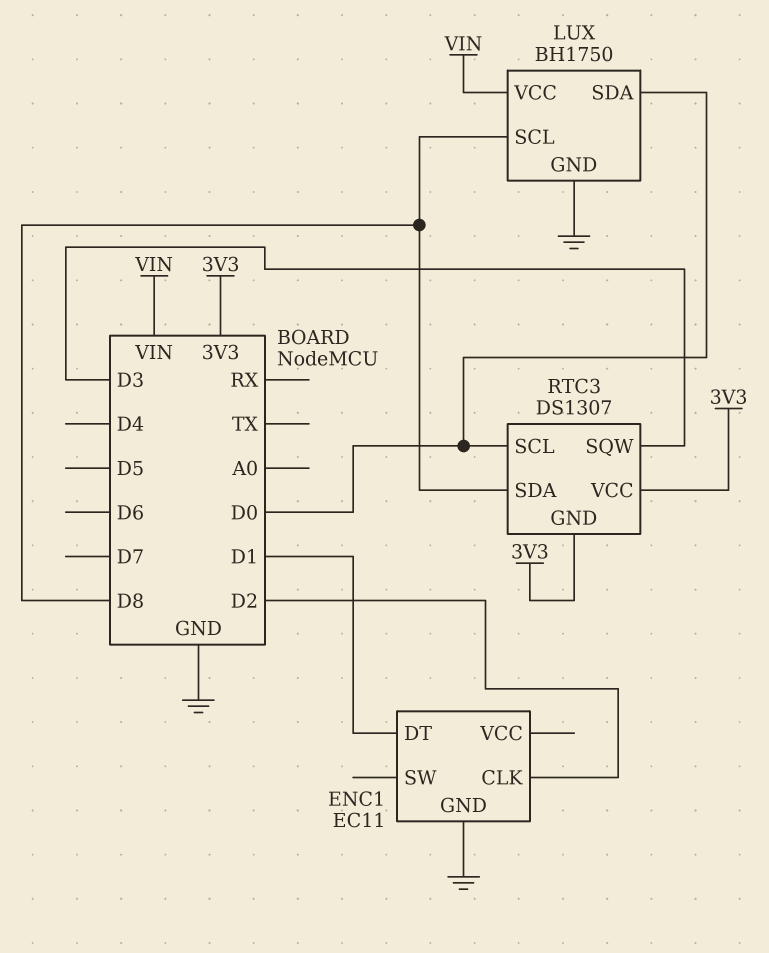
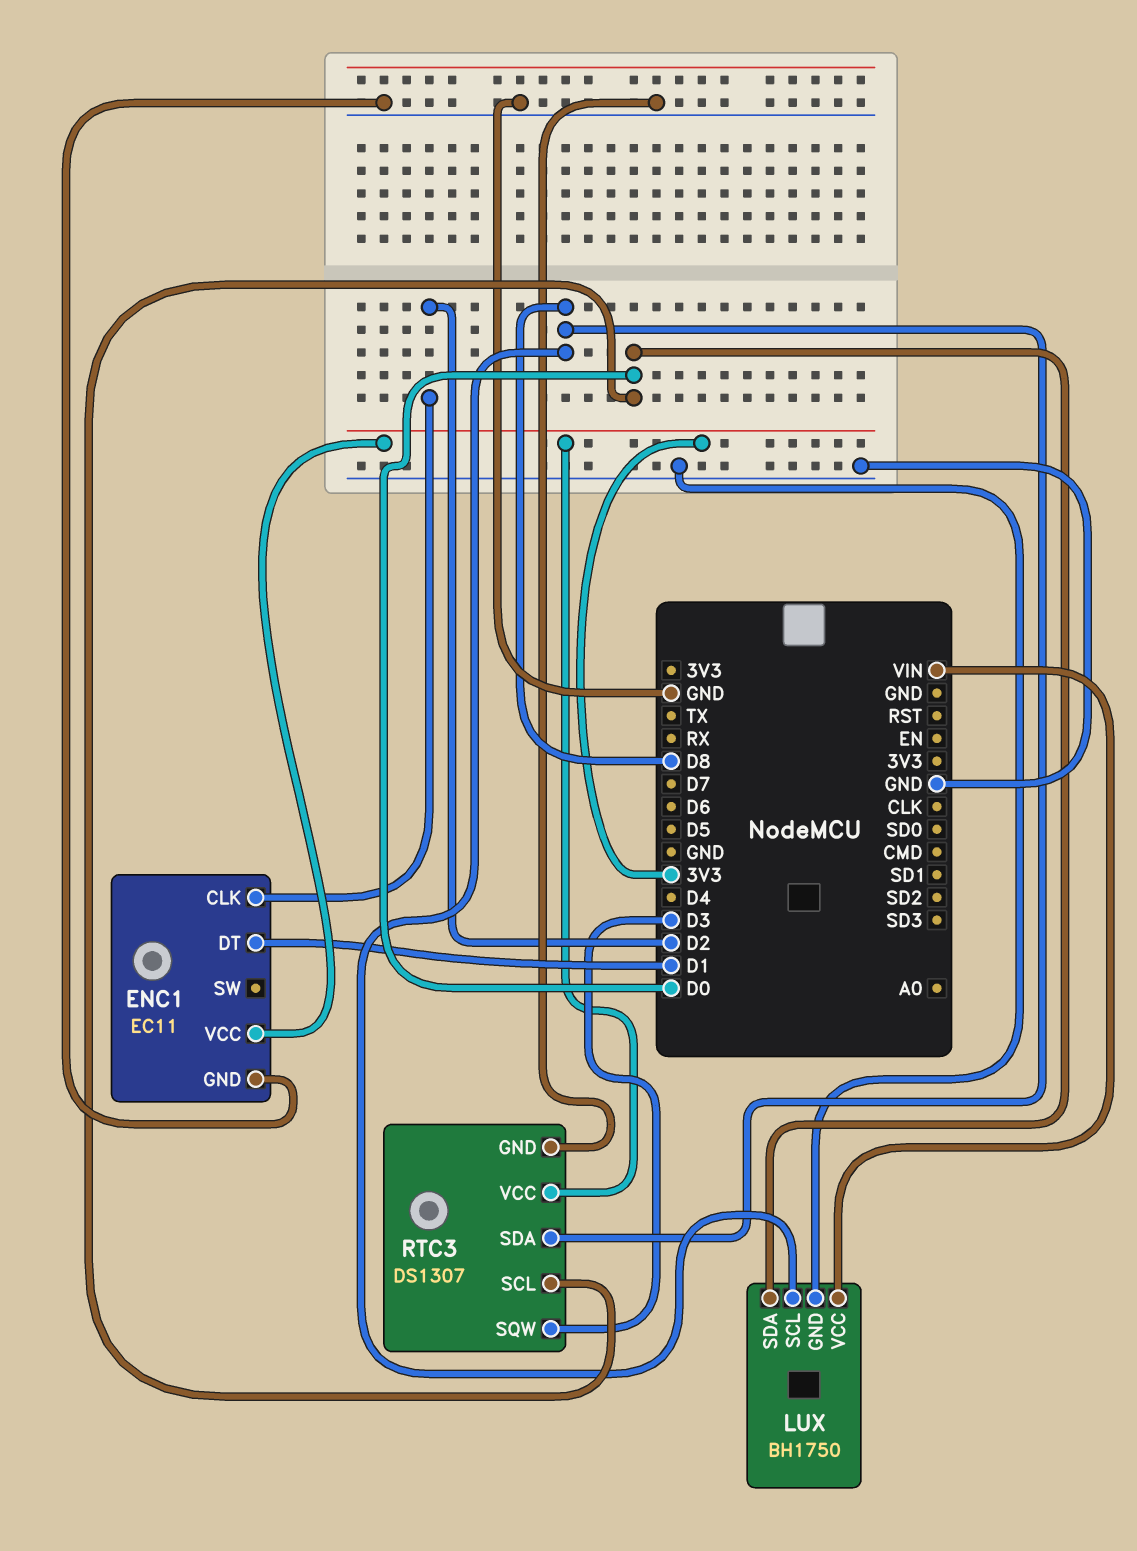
ENC1 pin VCC: none -> 3V3
RTC3 pin GND: 3V3 -> GND

